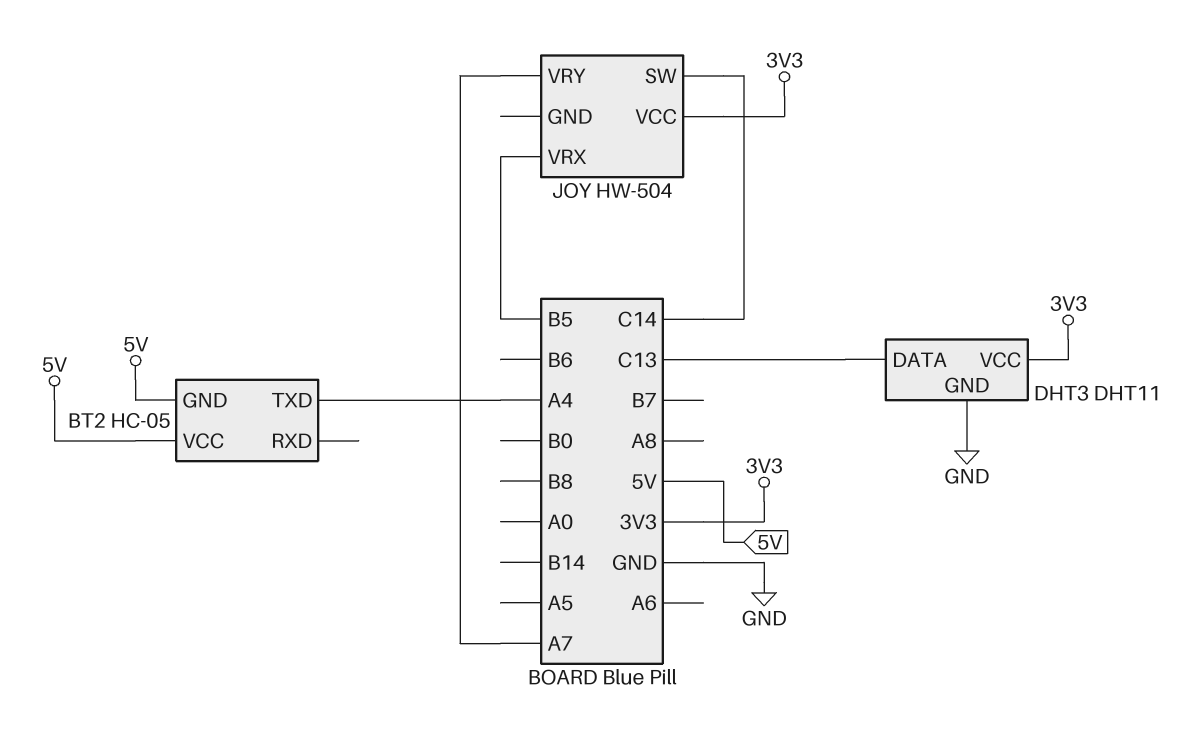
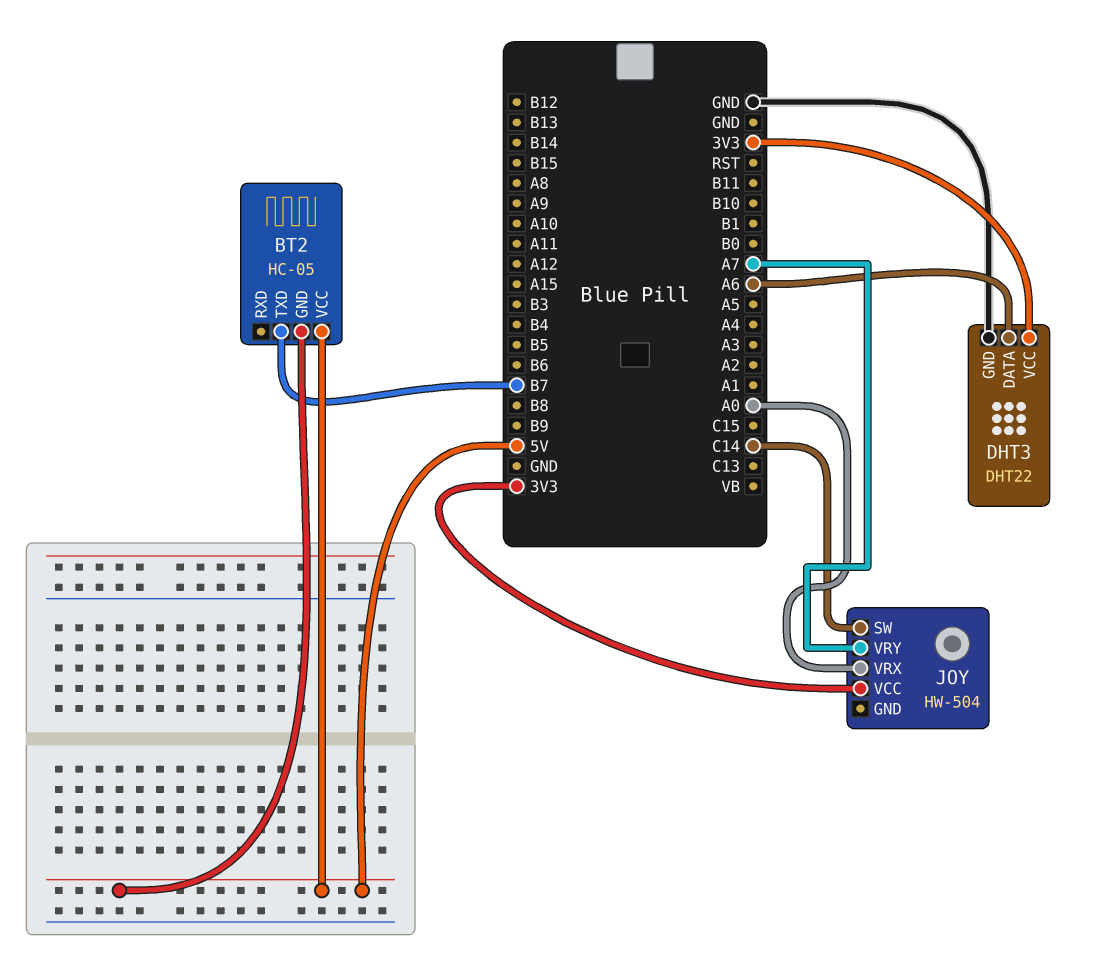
BT2 pin TXD: A4 -> B7
DHT3: DHT11 -> DHT22
DHT3 pin DATA: C13 -> A6
JOY pin VRX: B5 -> A0

